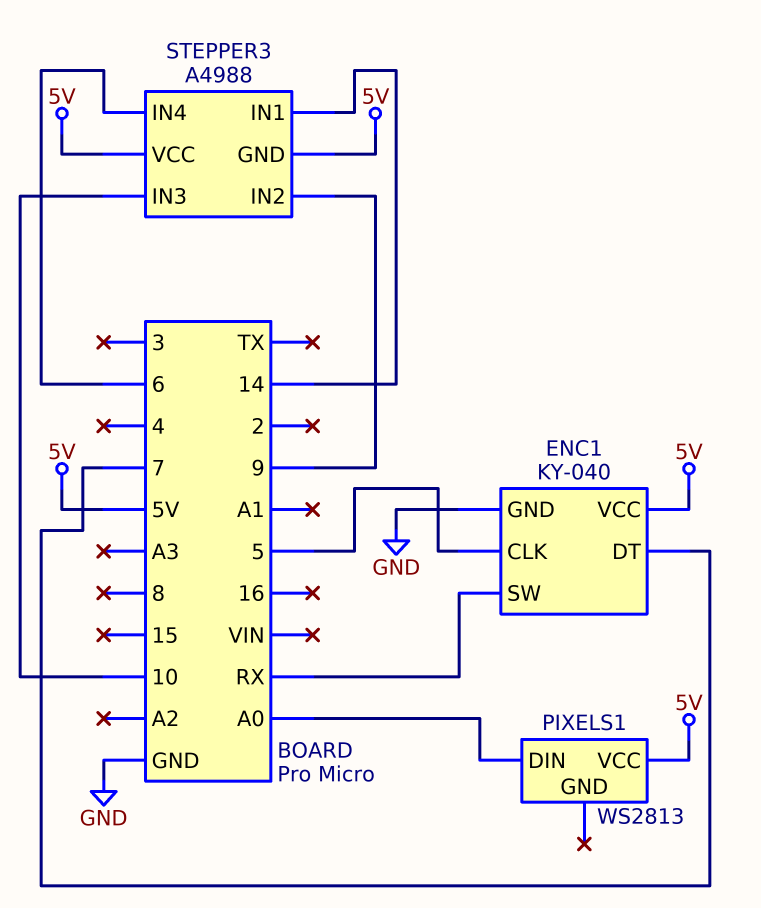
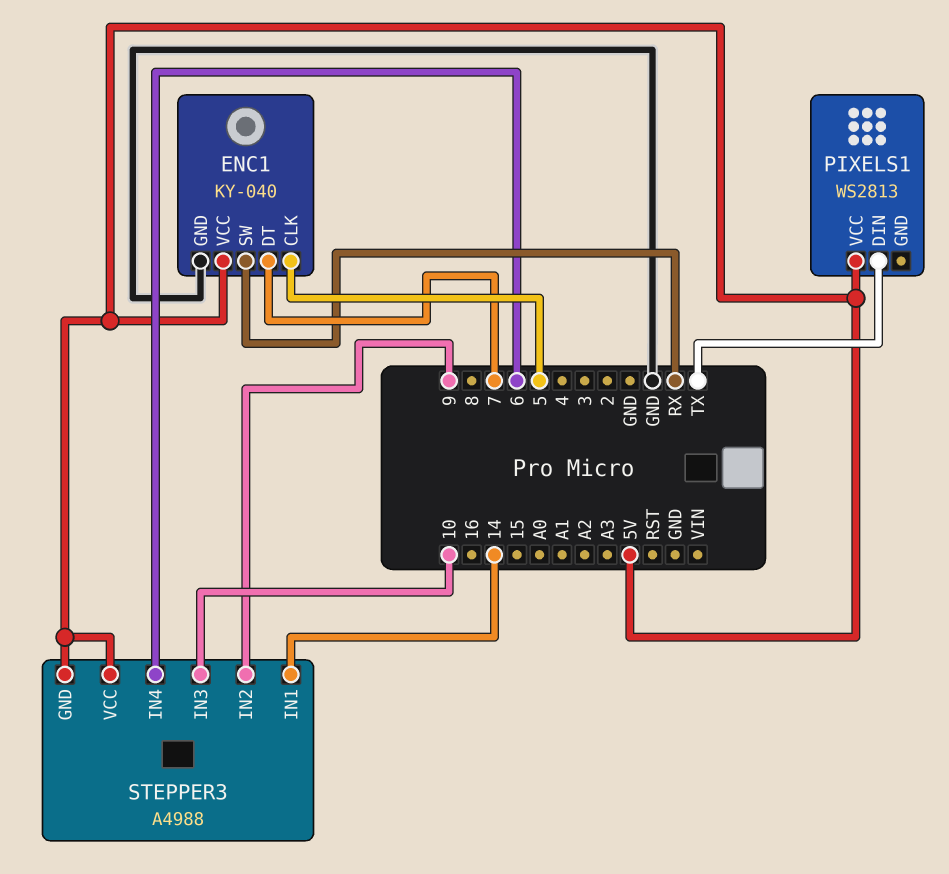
PIXELS1 pin DIN: A0 -> TX

